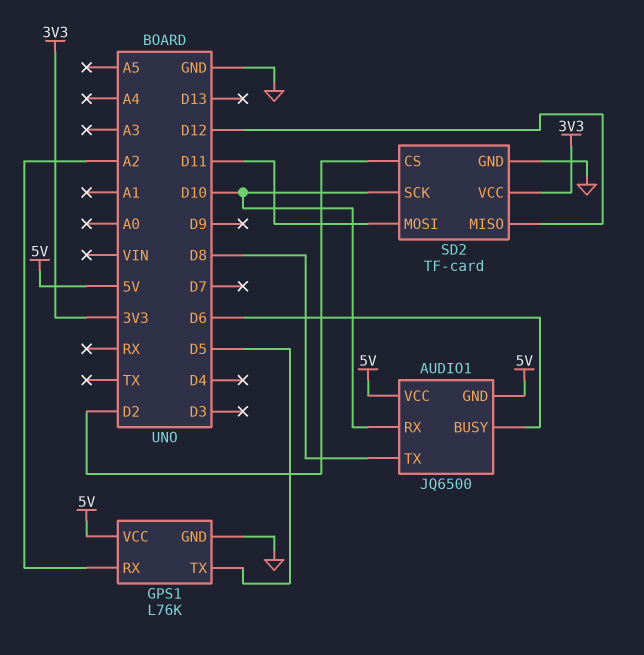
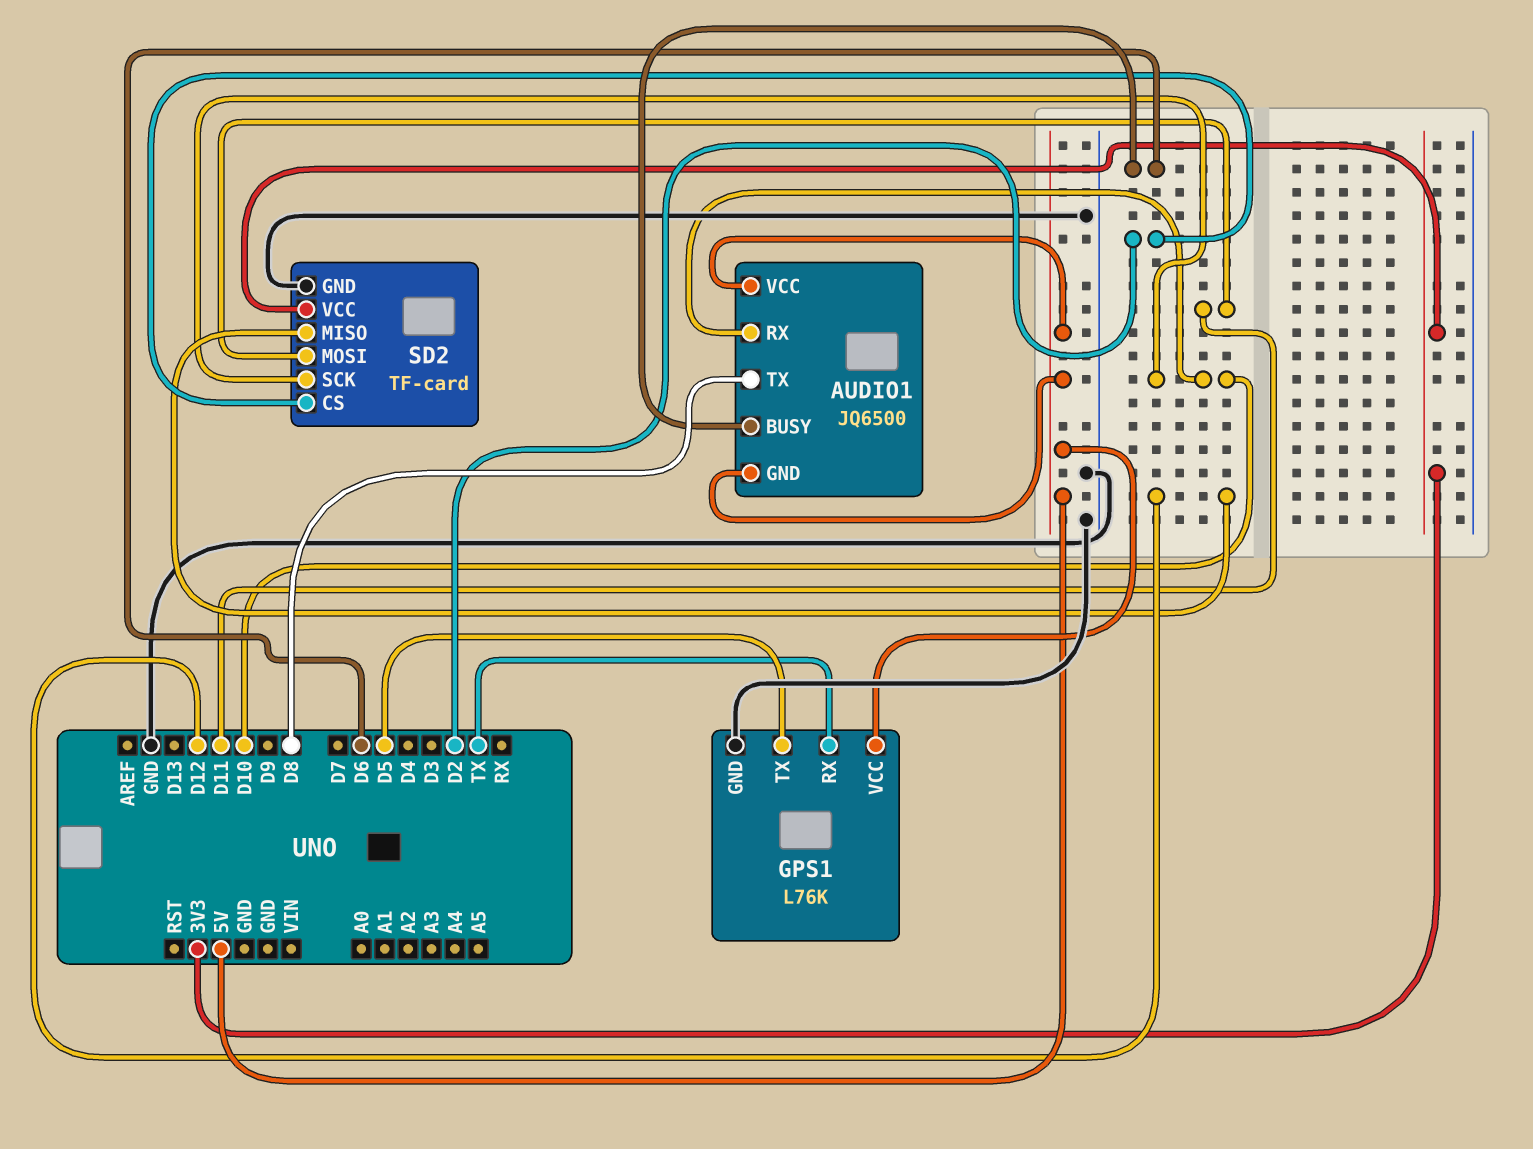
GPS1 pin RX: A2 -> TX

